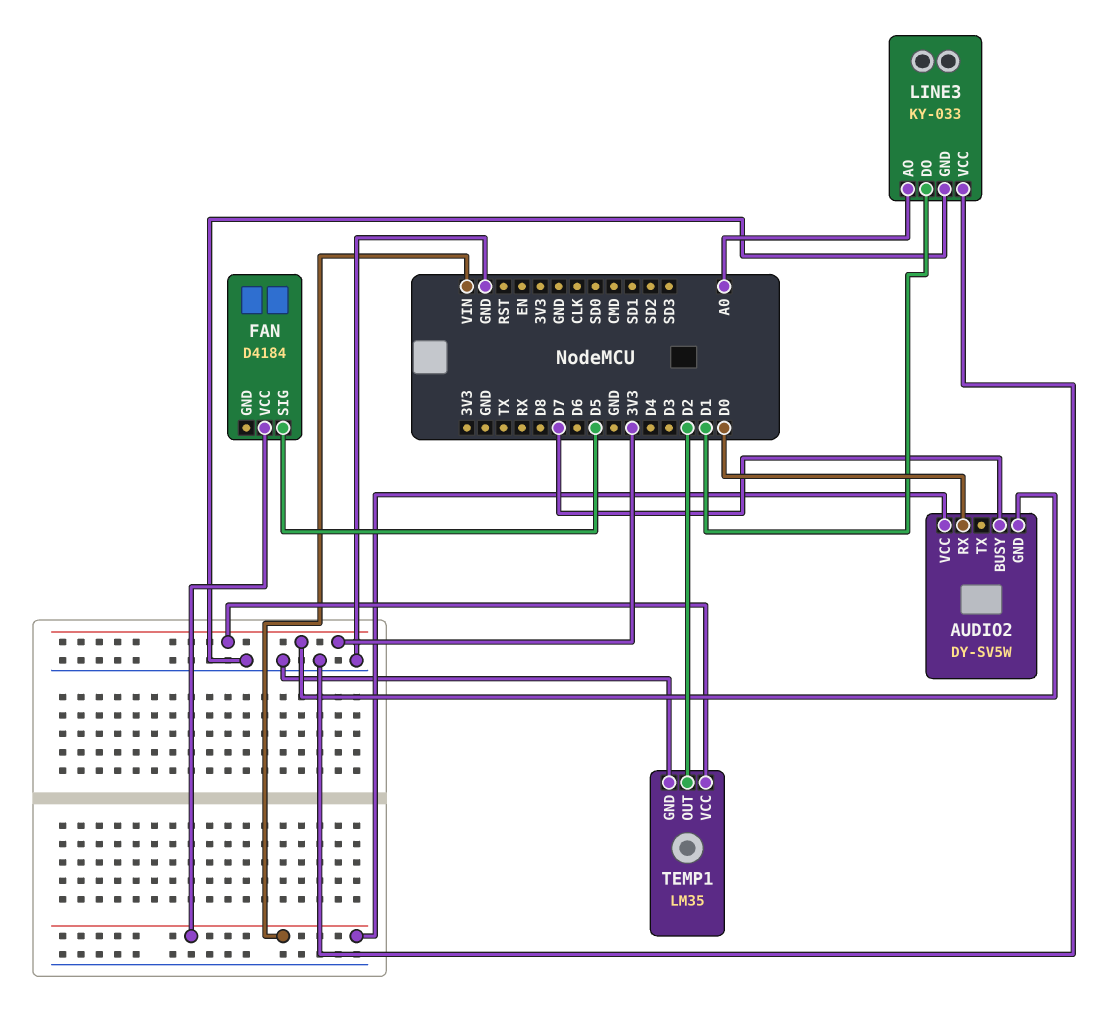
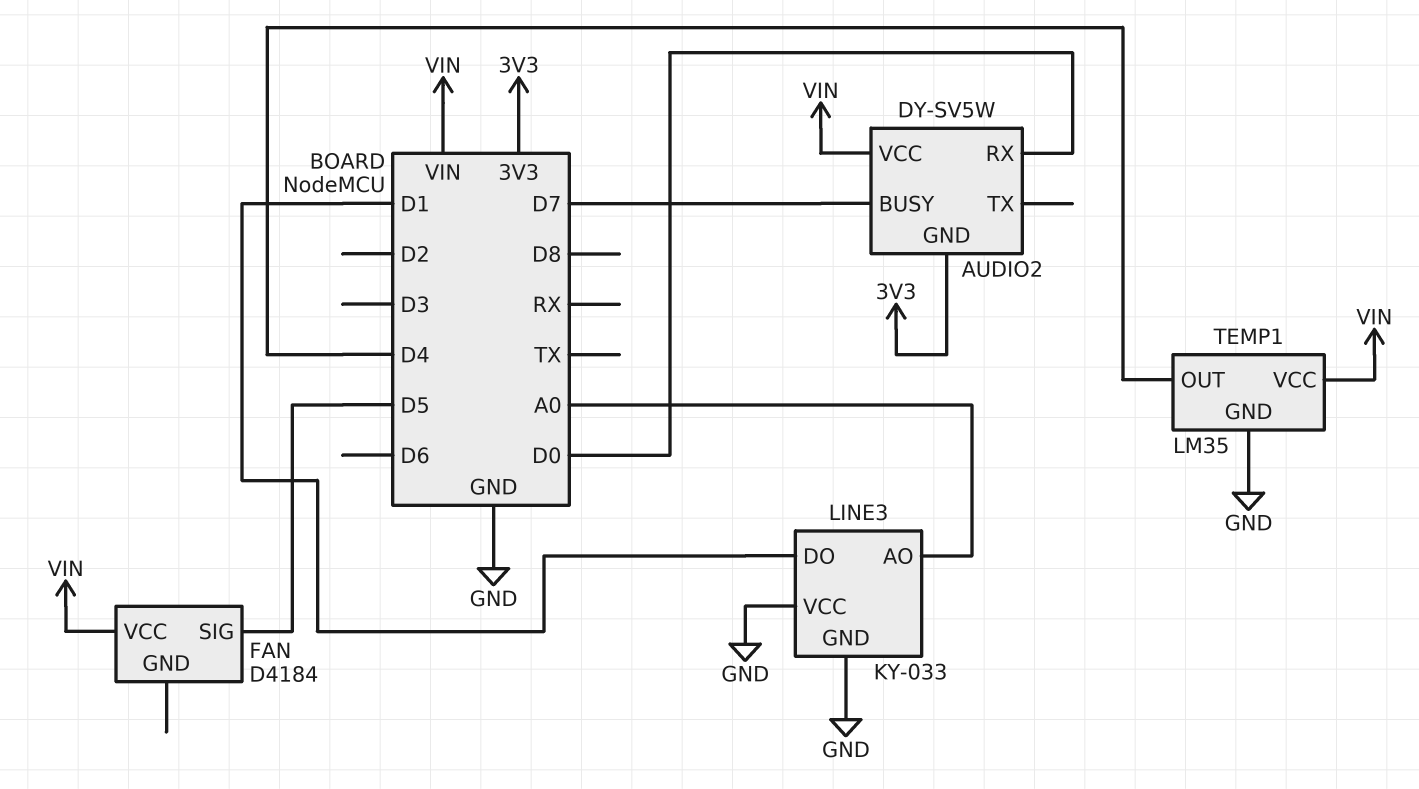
TEMP1 pin OUT: D2 -> D4
TEMP1 pin VCC: 3V3 -> VIN

